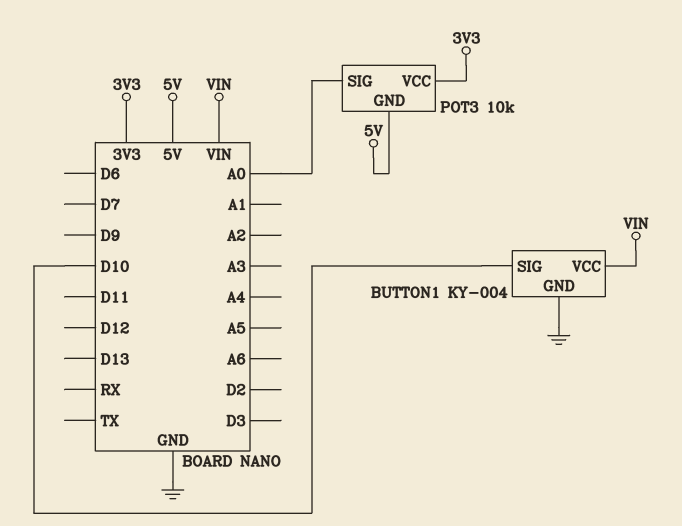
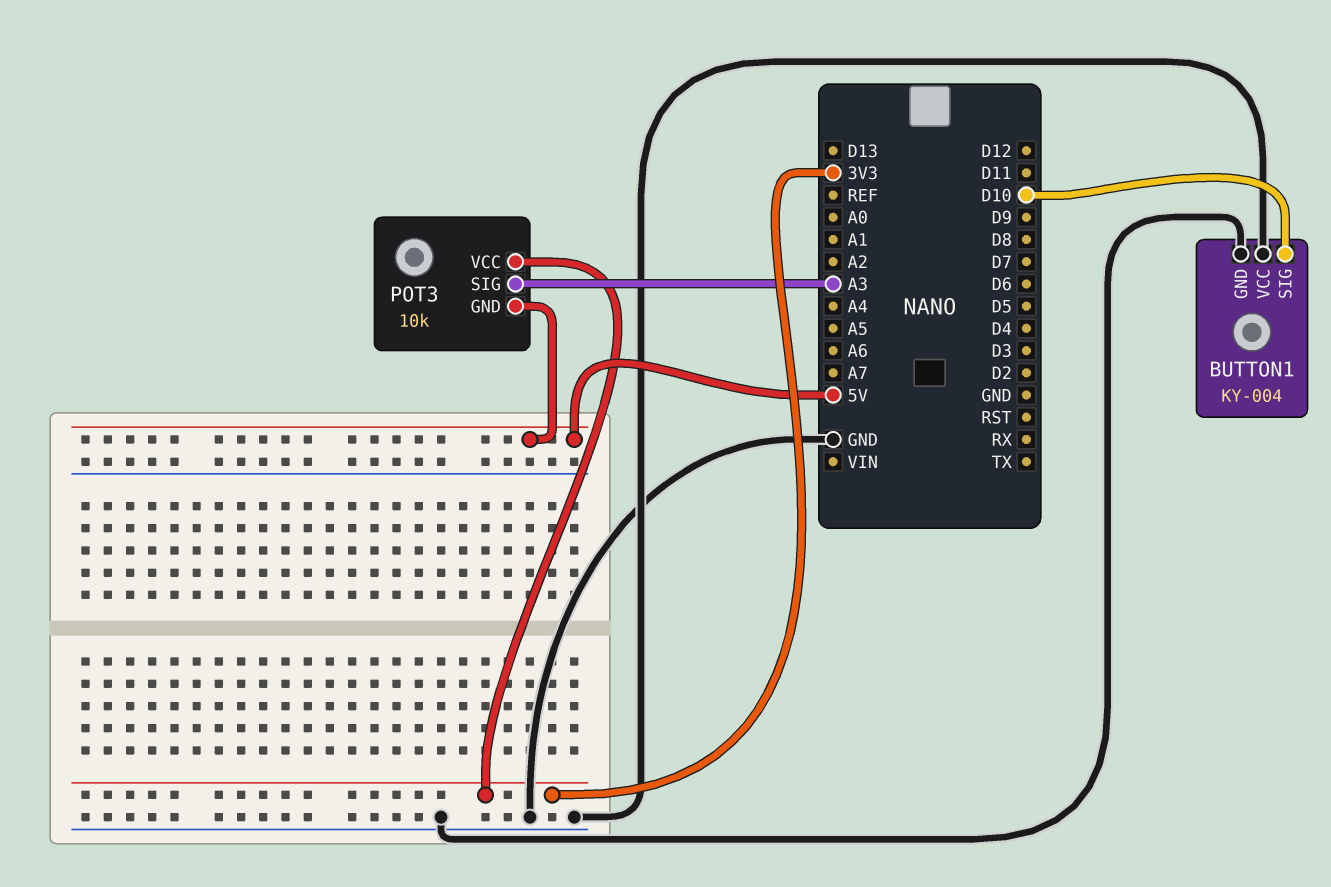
BUTTON1 pin VCC: VIN -> GND
POT3 pin SIG: A0 -> A3

